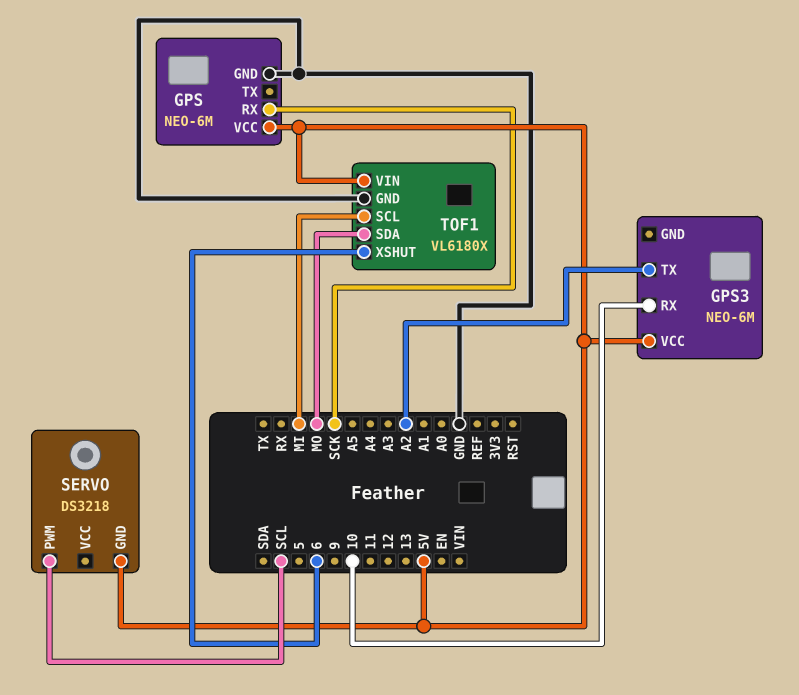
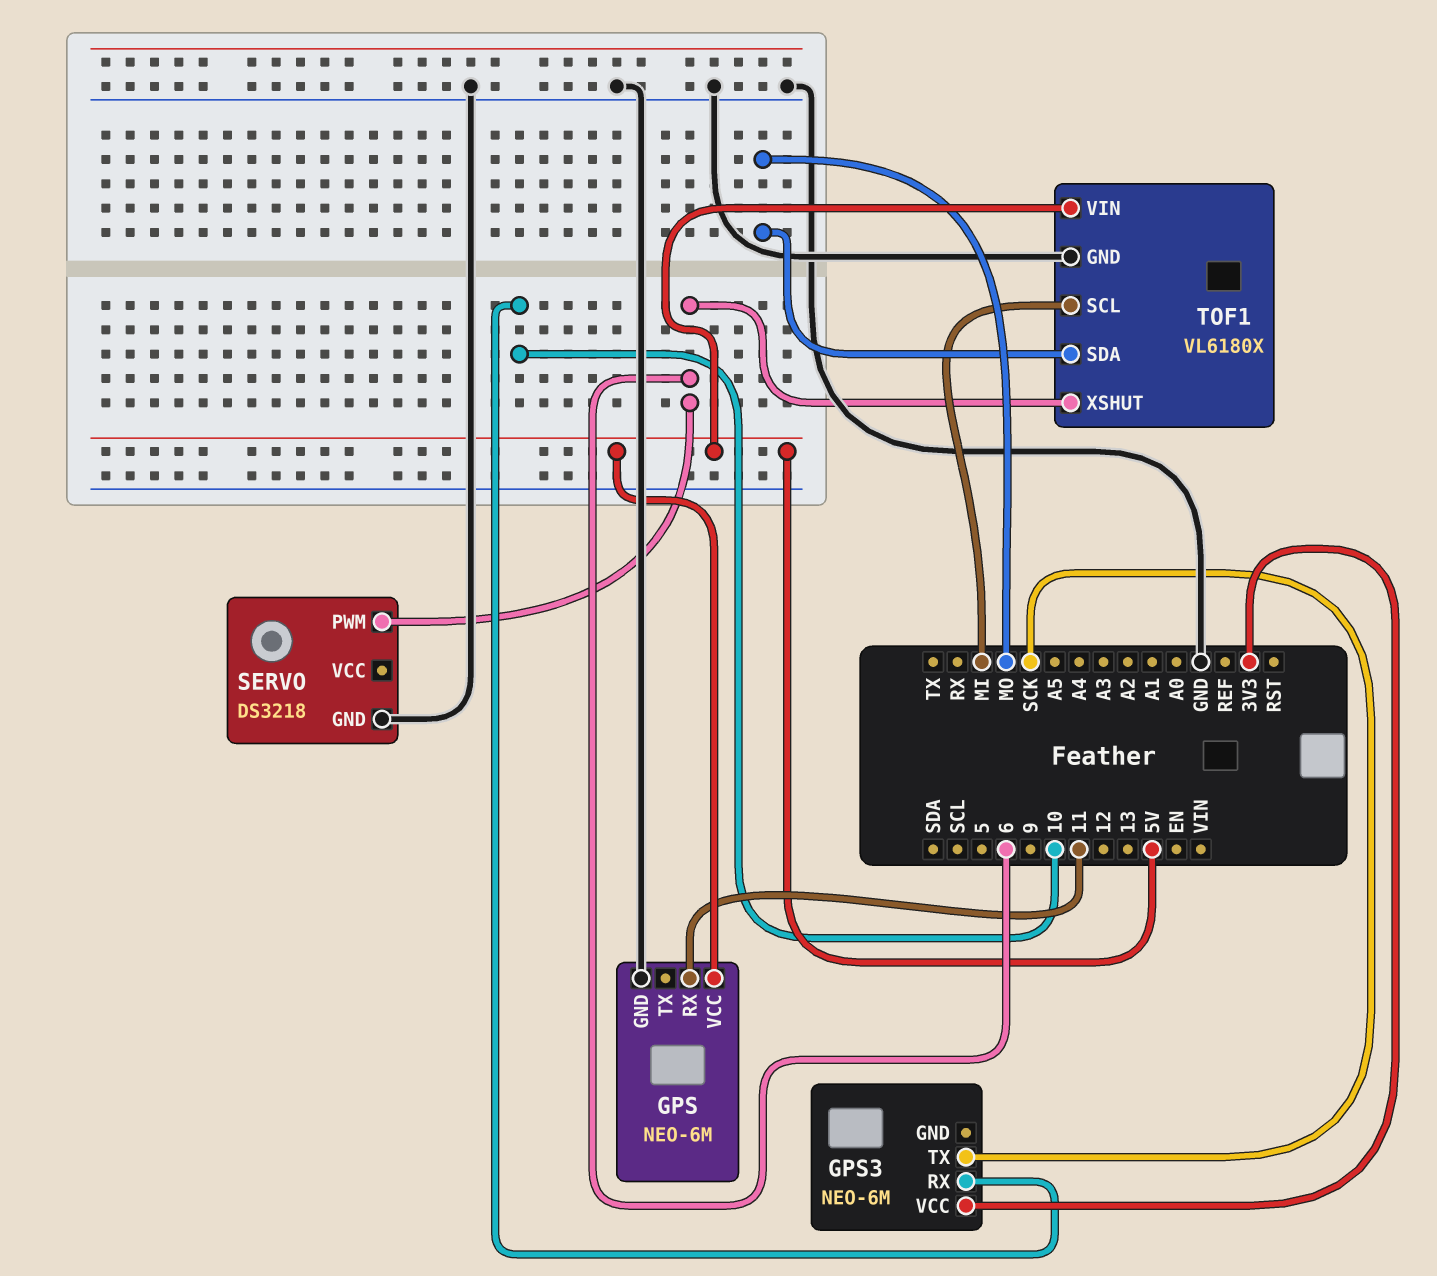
GPS pin RX: SCK -> 11
GPS3 pin TX: A2 -> SCK
GPS3 pin VCC: 5V -> 3V3
SERVO pin GND: 5V -> GND
SERVO pin PWM: SCL -> 6

